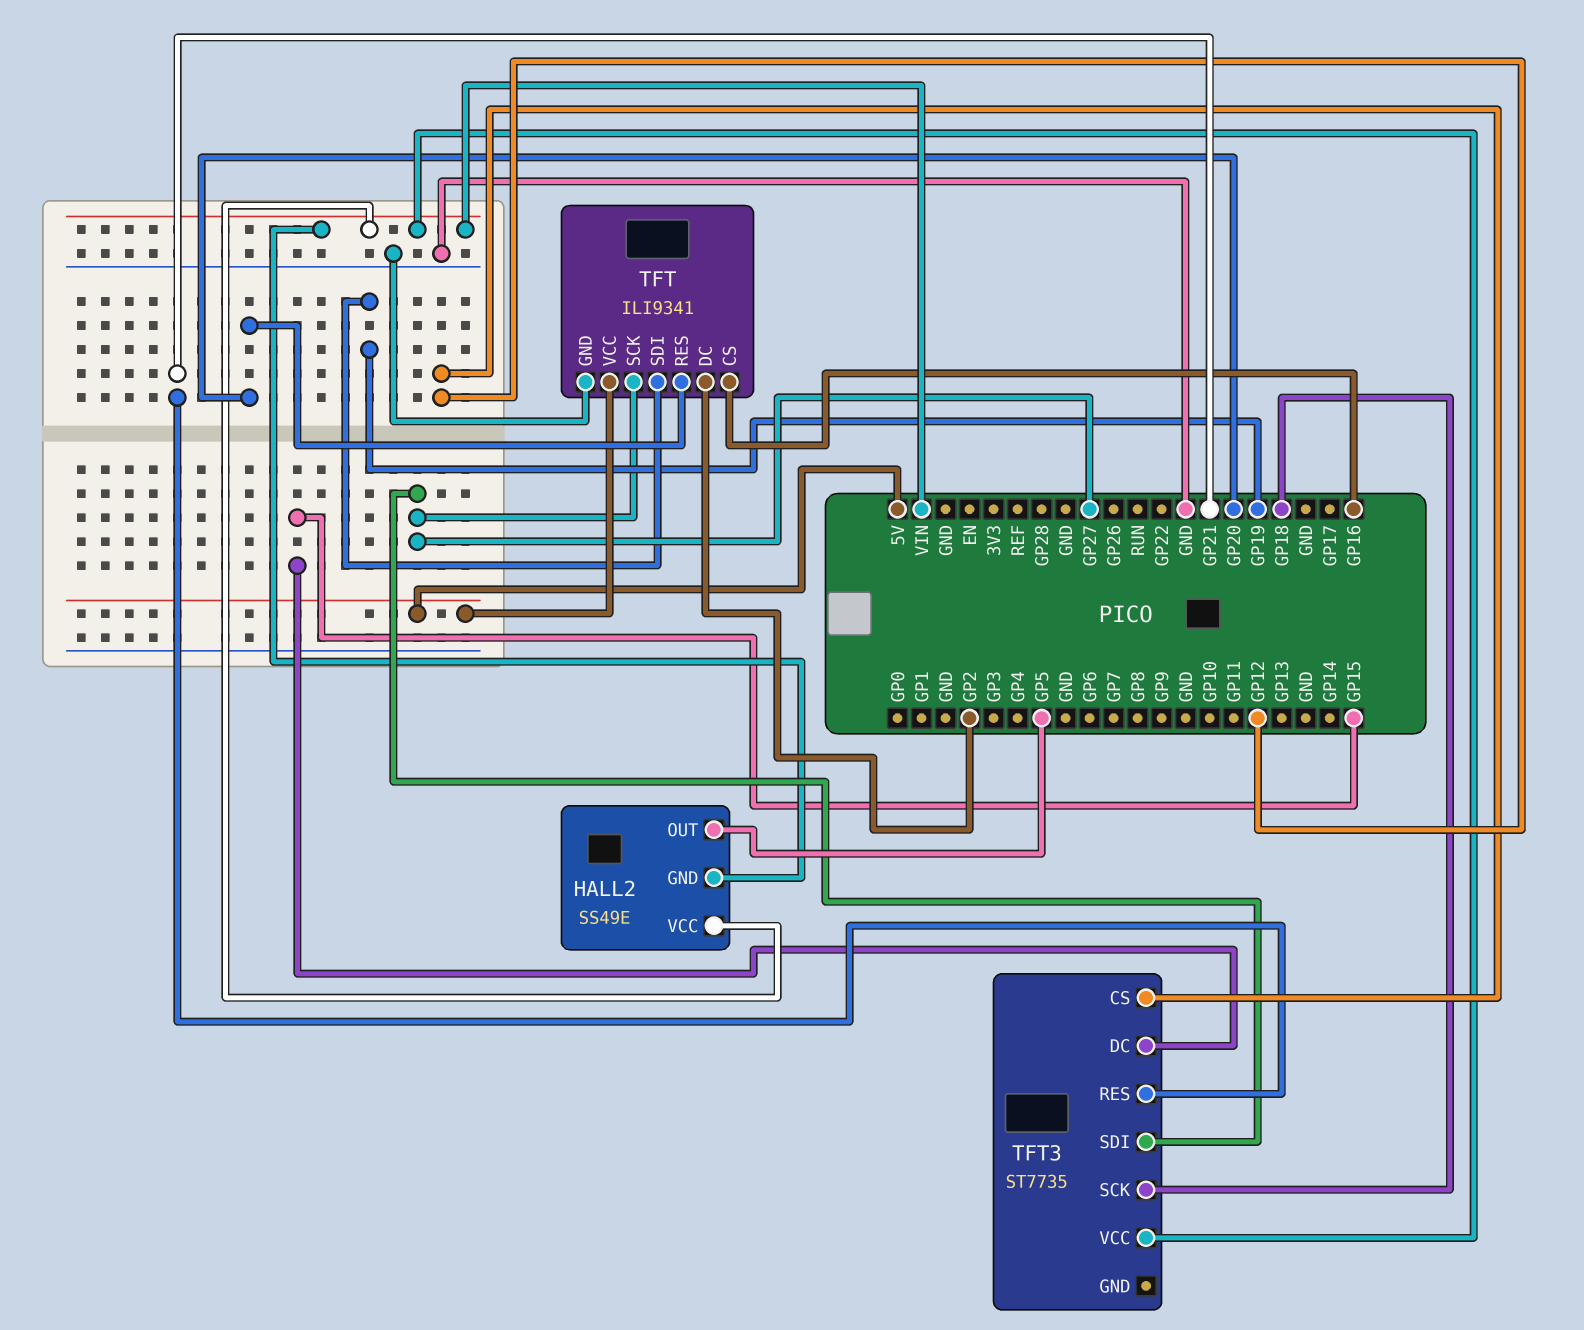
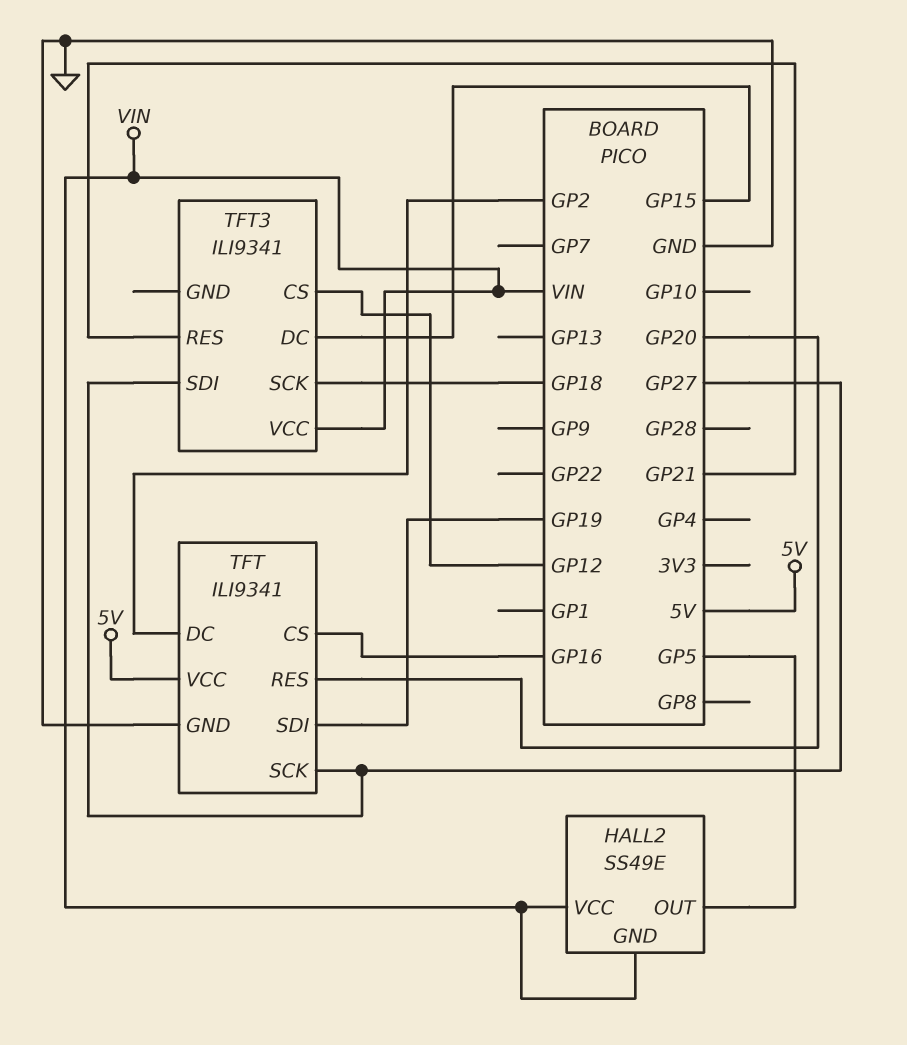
TFT3: ST7735 -> ILI9341

